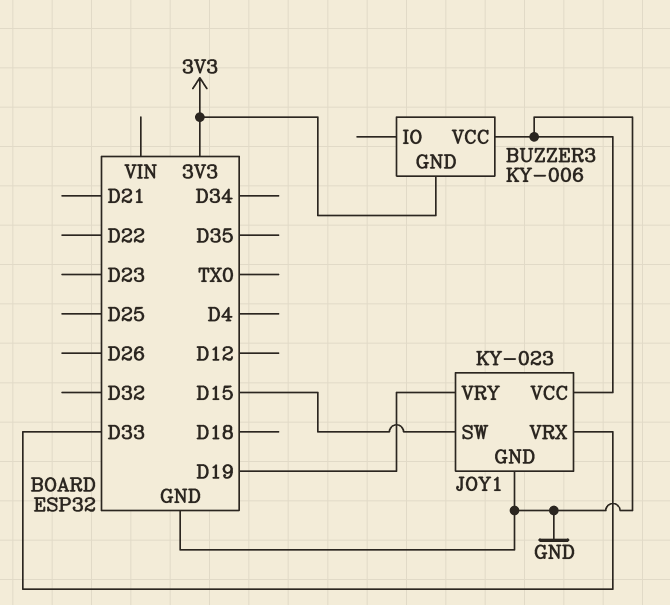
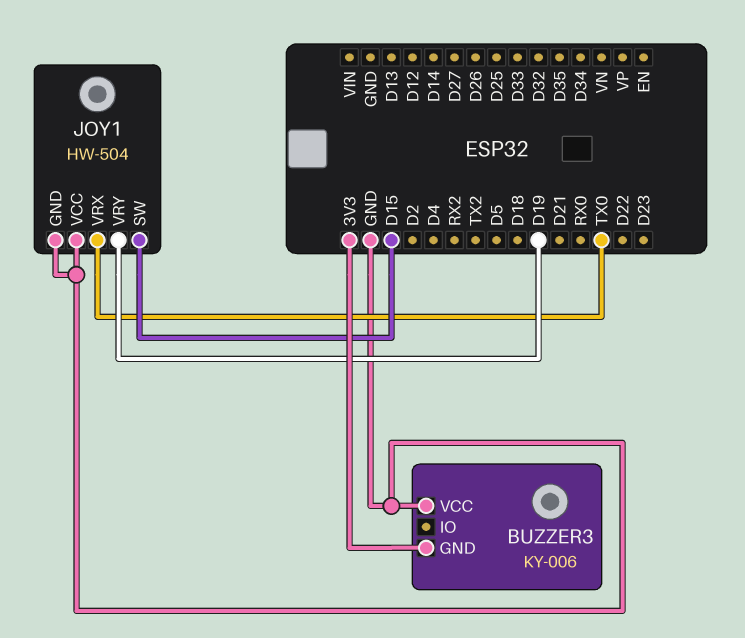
JOY1: KY-023 -> HW-504
JOY1 pin VRX: D33 -> TX0

